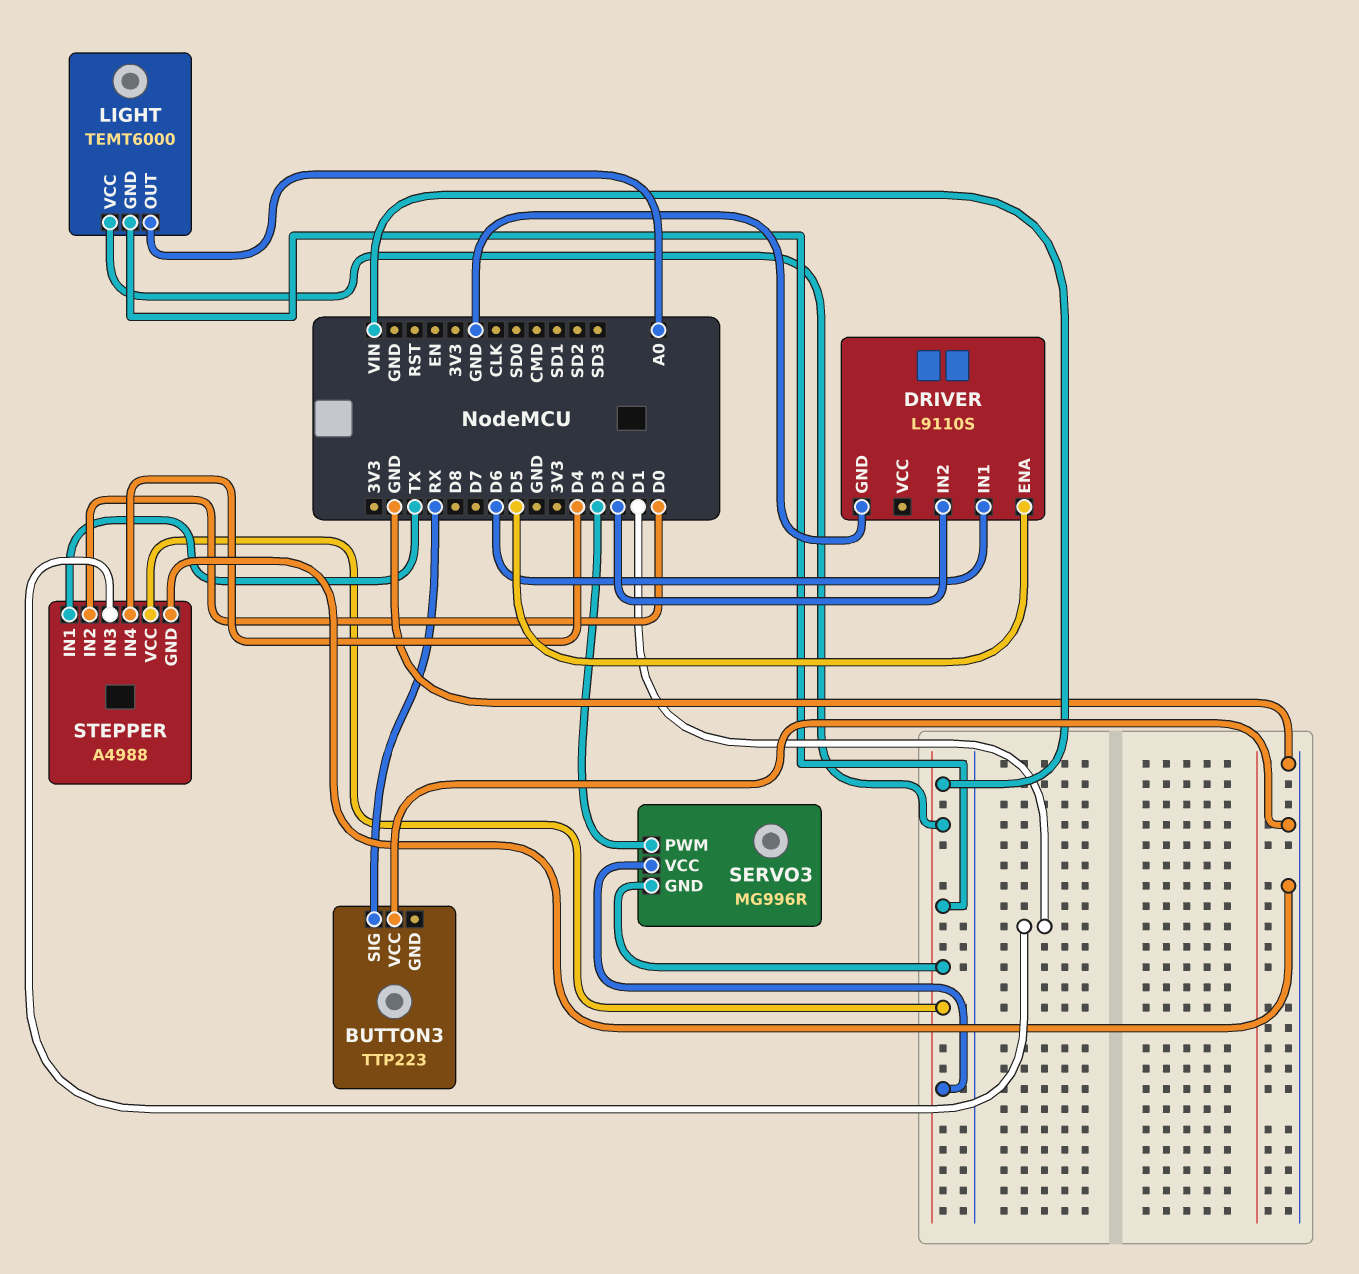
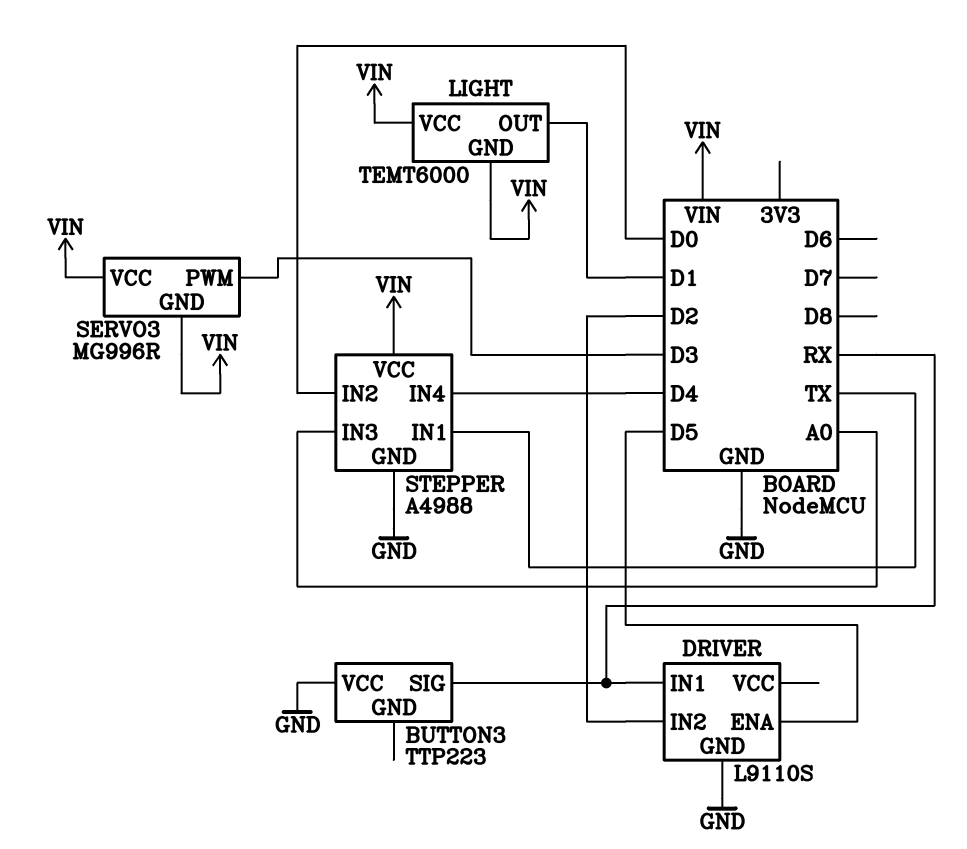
DRIVER pin IN1: D6 -> RX
LIGHT pin OUT: A0 -> D1
STEPPER pin IN3: D1 -> A0

